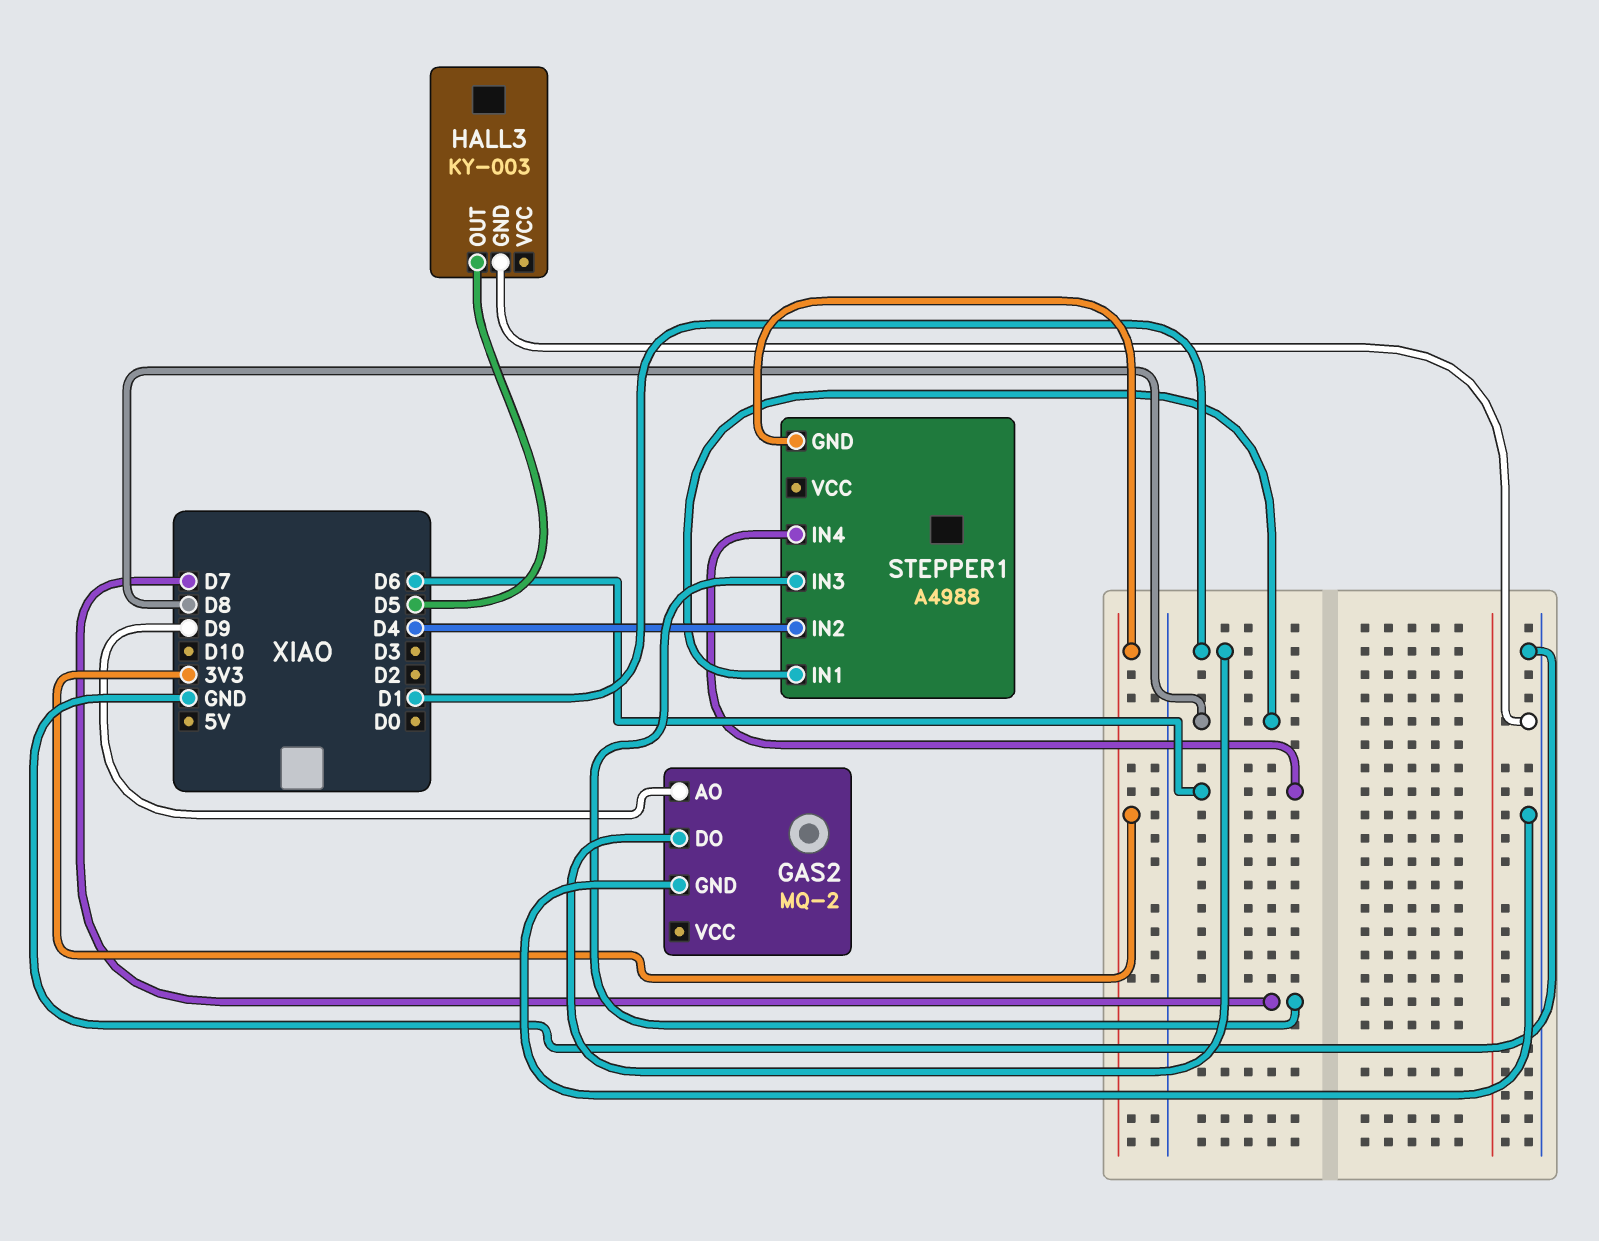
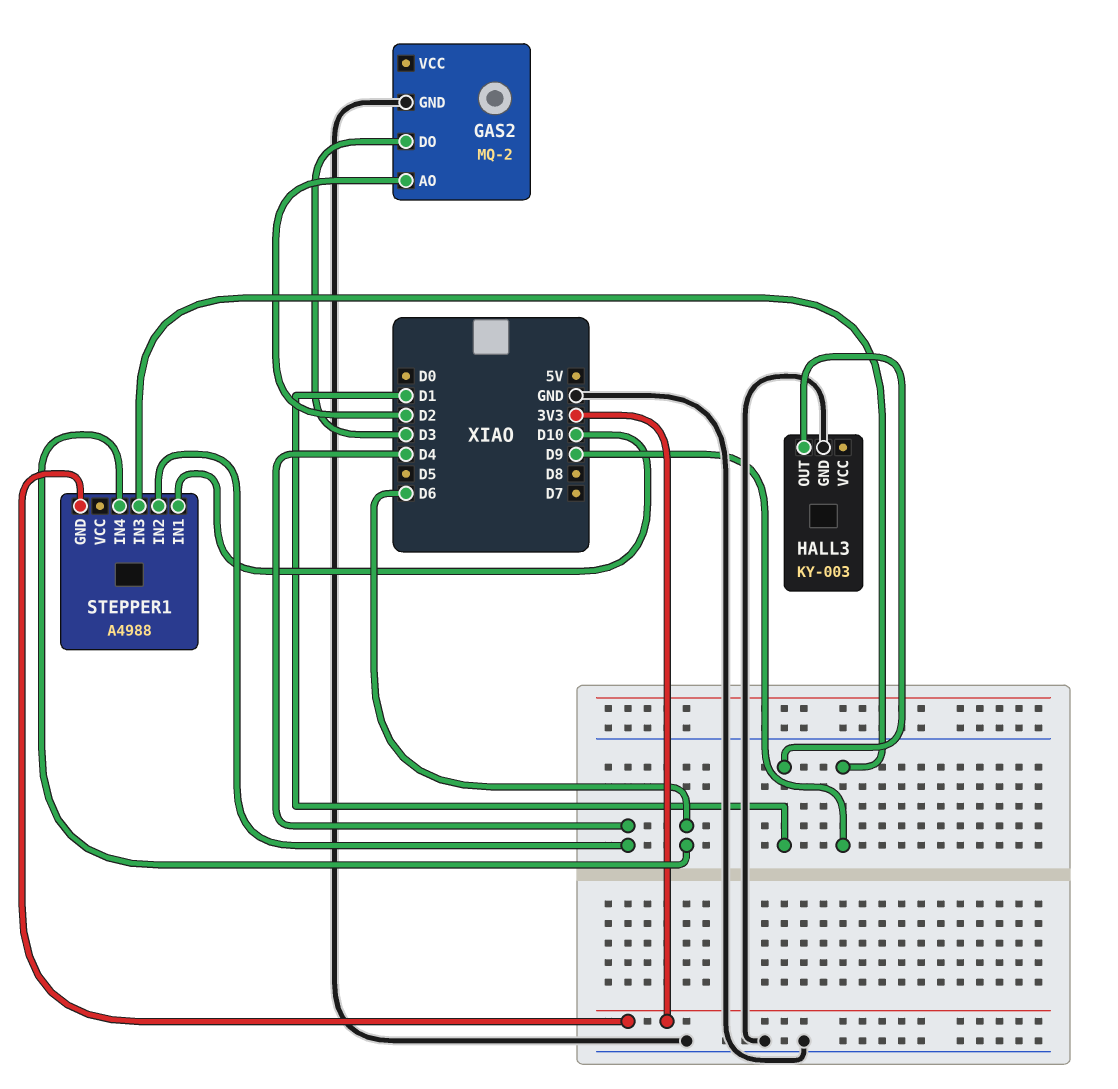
GAS2 pin AO: D9 -> D2
GAS2 pin DO: D1 -> D3
HALL3 pin OUT: D5 -> D1
STEPPER1 pin IN1: D8 -> D10
STEPPER1 pin IN3: D7 -> D9

